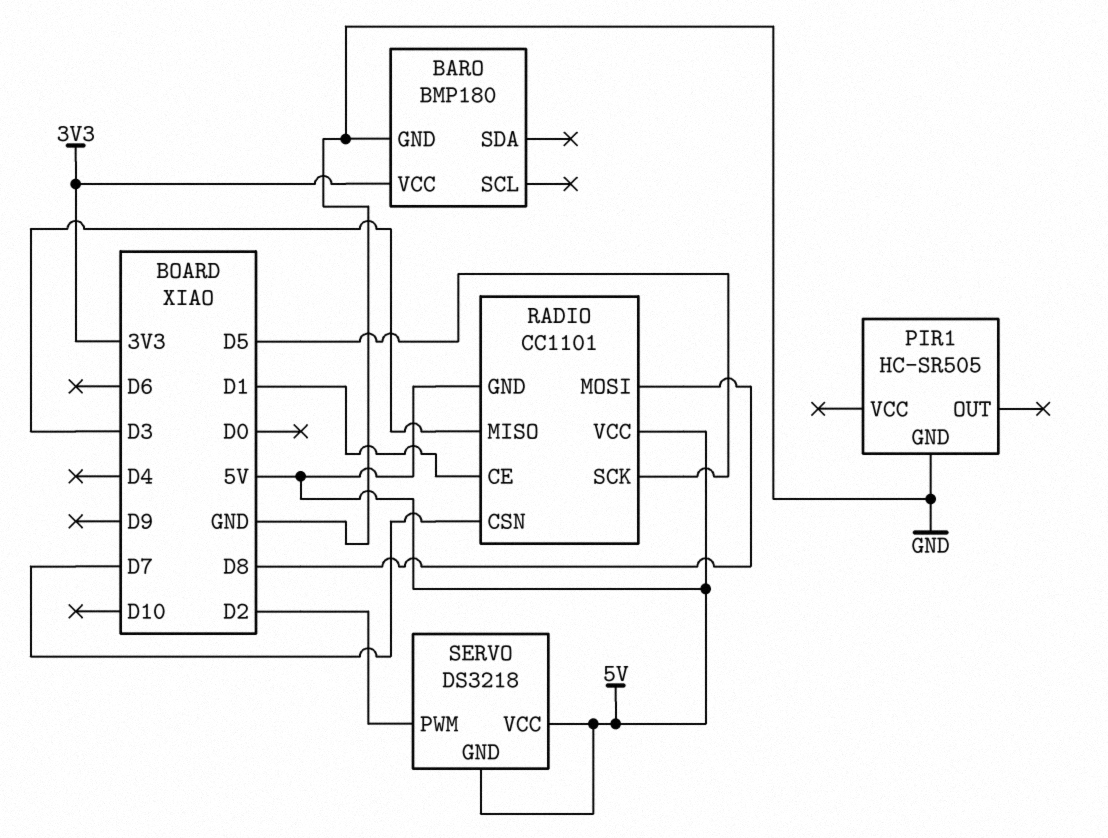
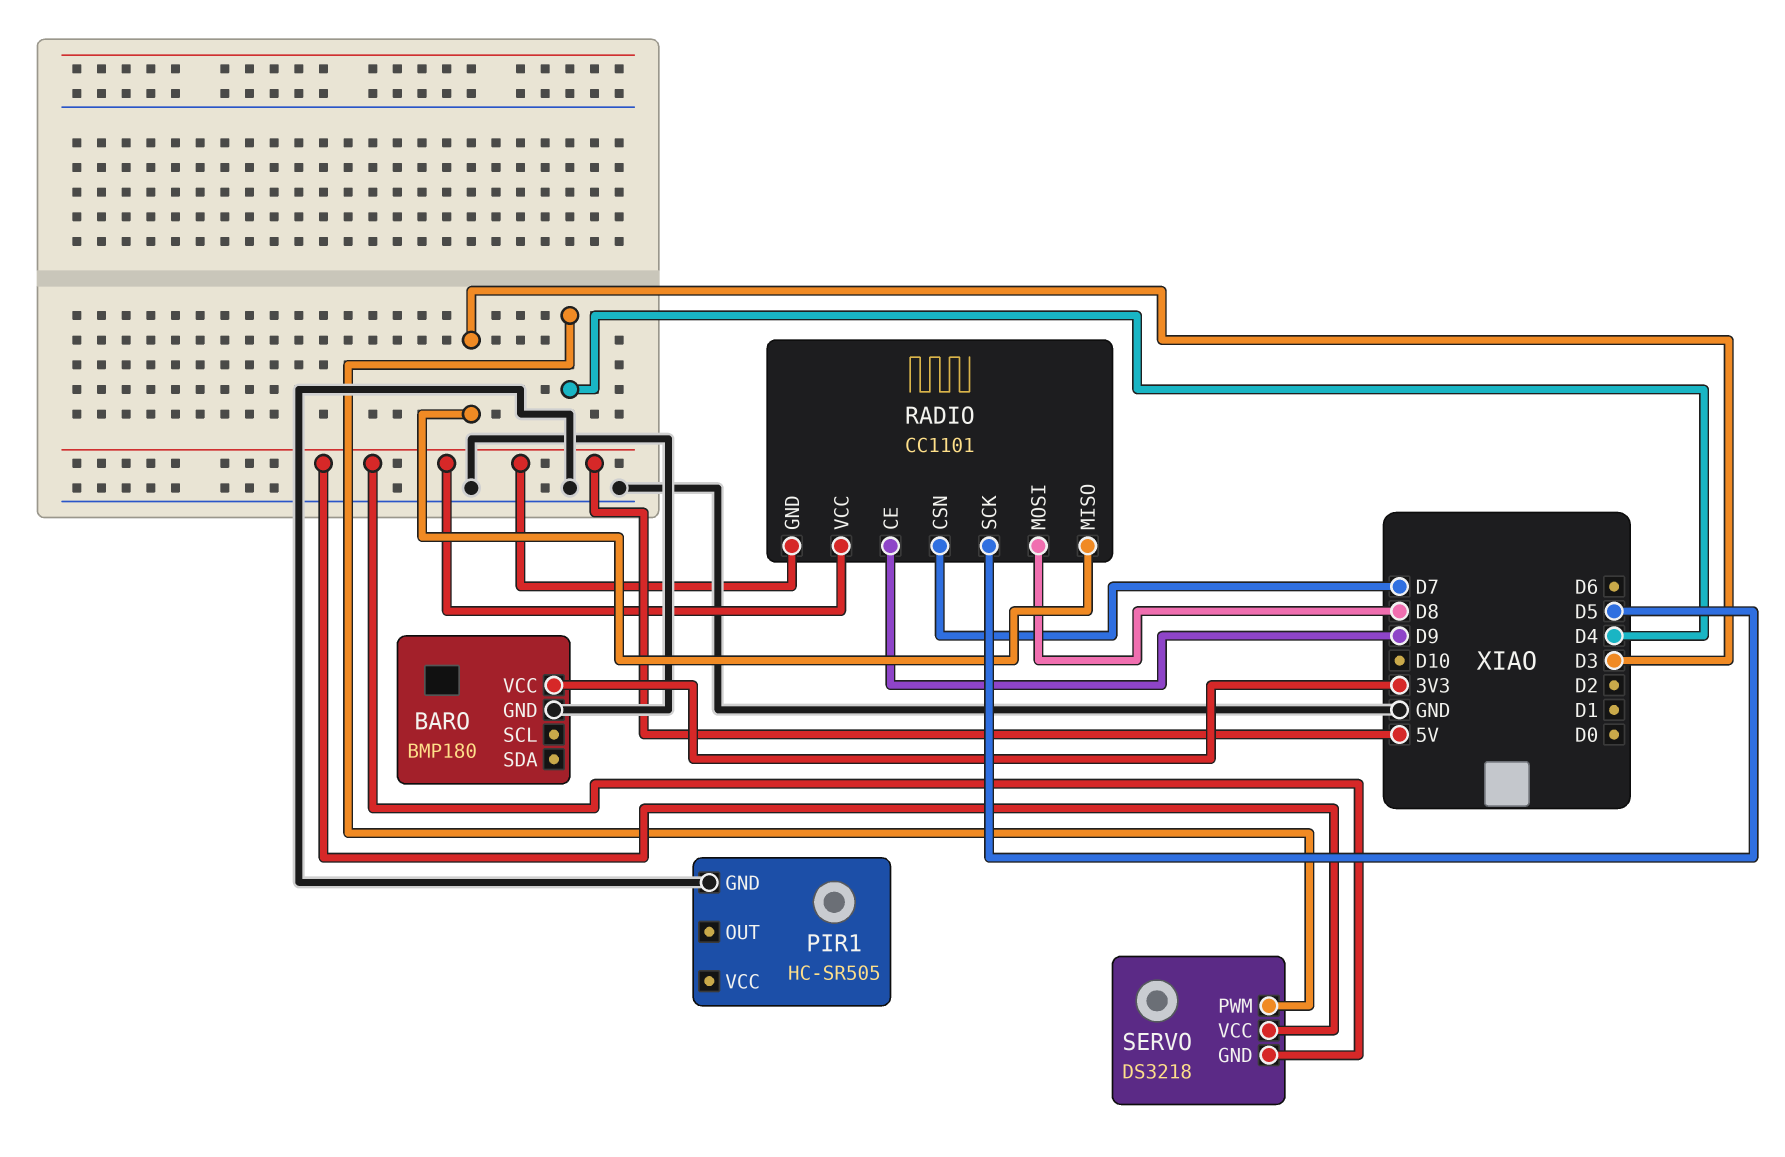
RADIO pin CE: D1 -> D9
SERVO pin PWM: D2 -> D4

